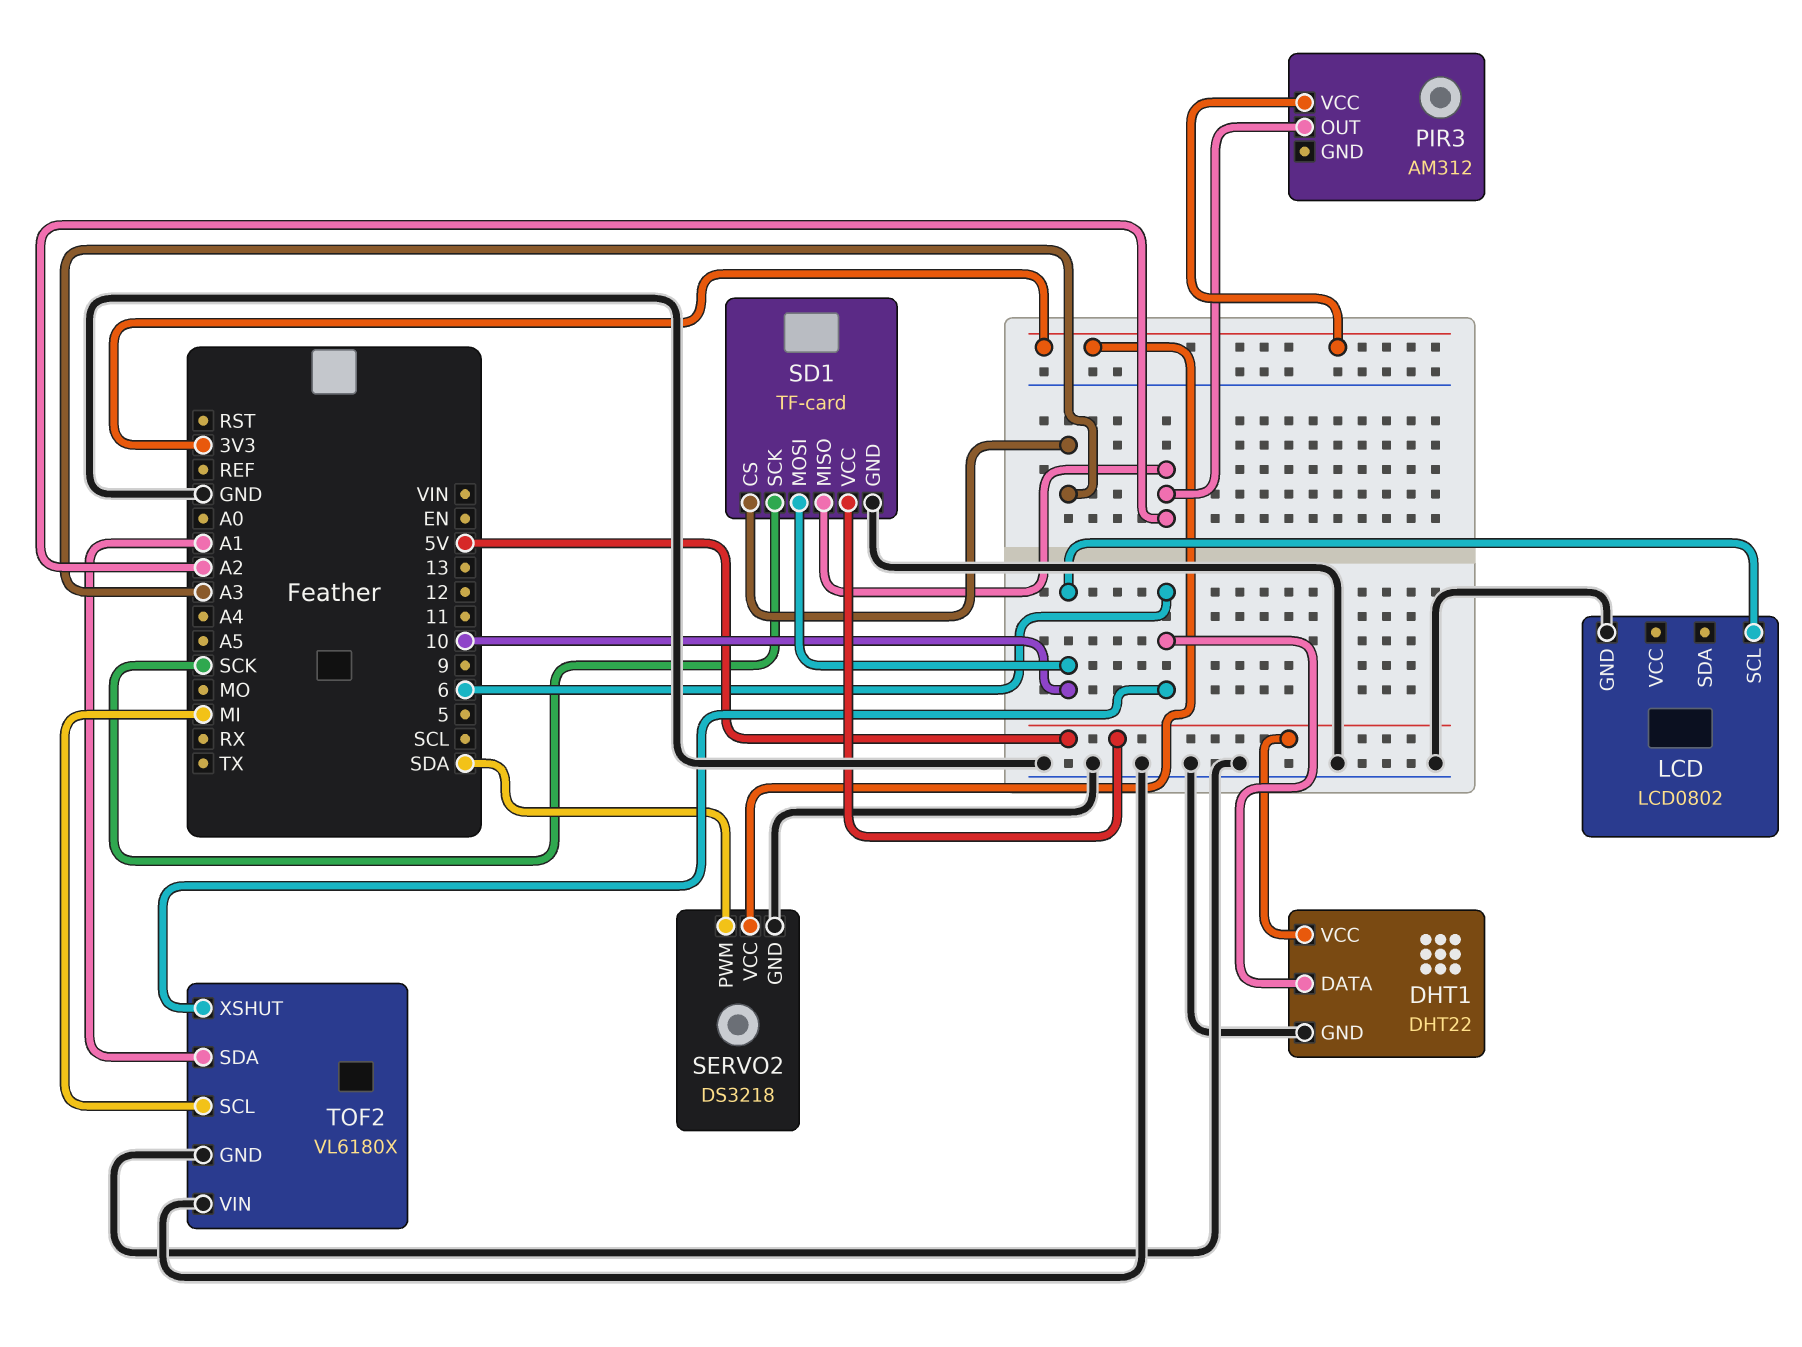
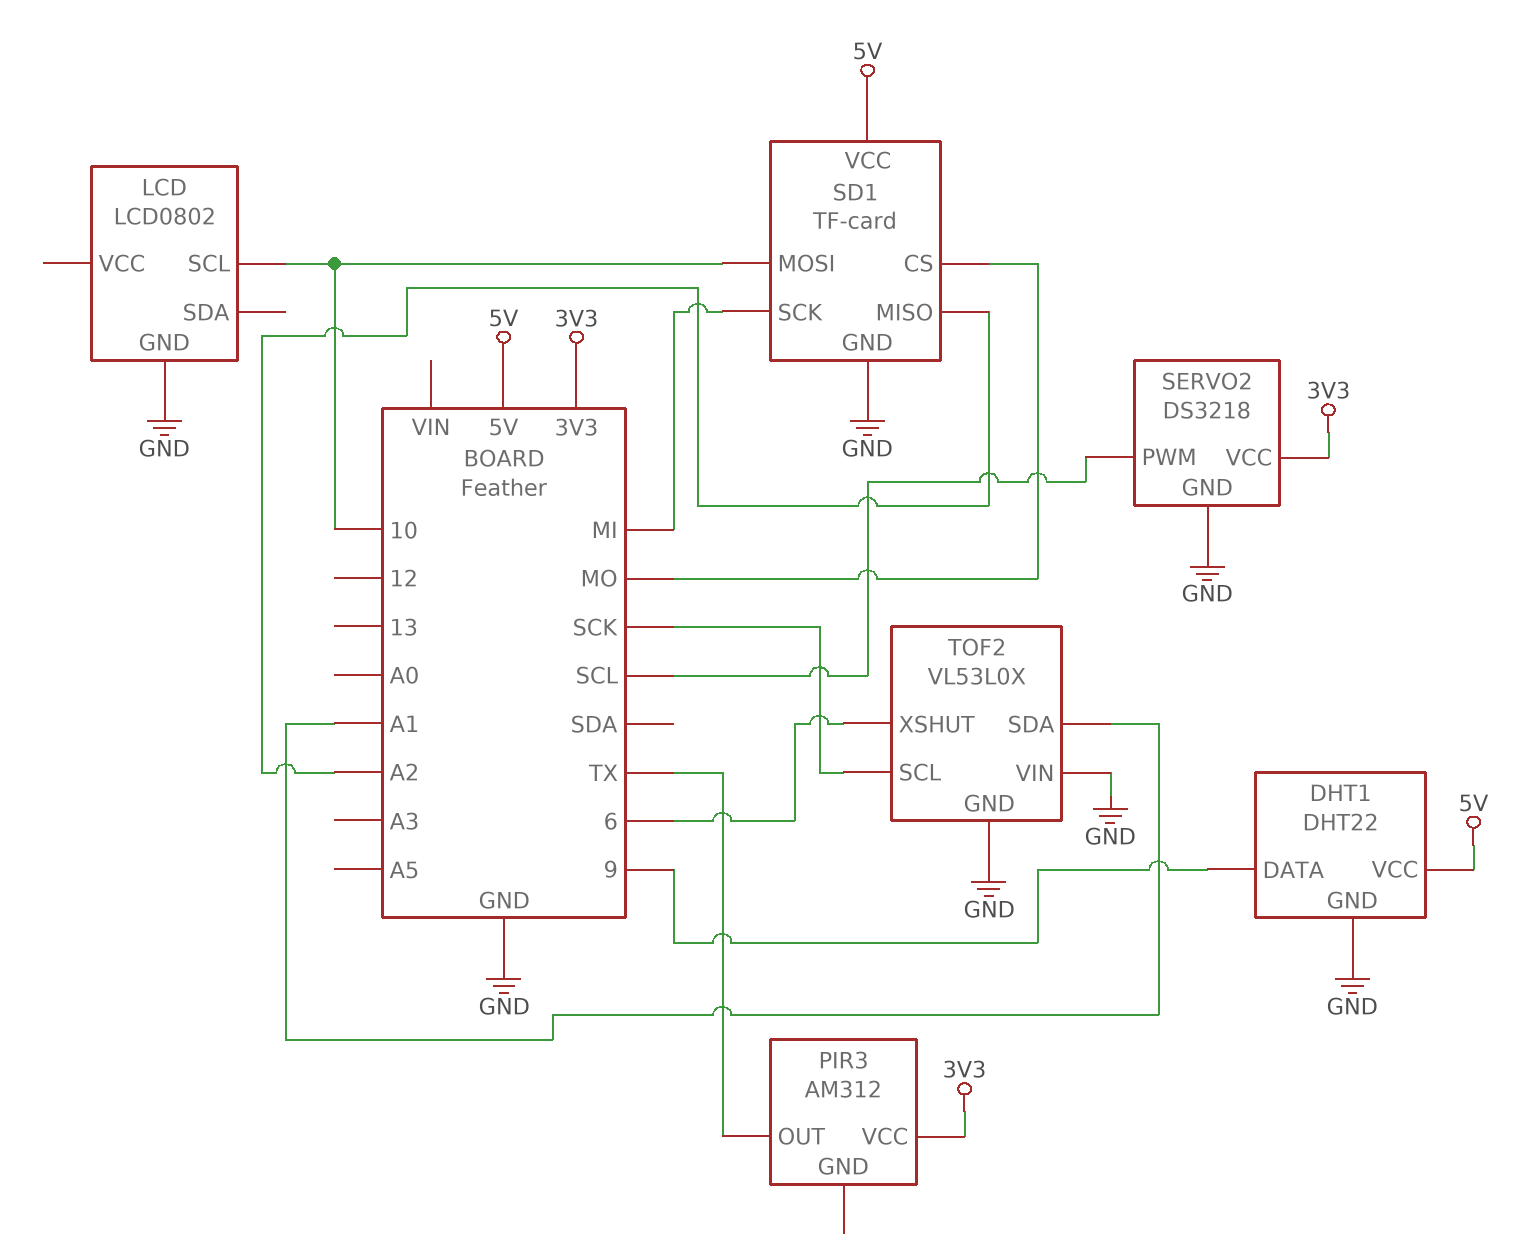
DHT1 pin DATA: 6 -> 9
PIR3 pin OUT: A2 -> TX
SD1 pin CS: A3 -> MO
SD1 pin SCK: SCK -> MI
SERVO2 pin PWM: SDA -> SCL
TOF2: VL6180X -> VL53L0X
TOF2 pin SCL: MI -> SCK

